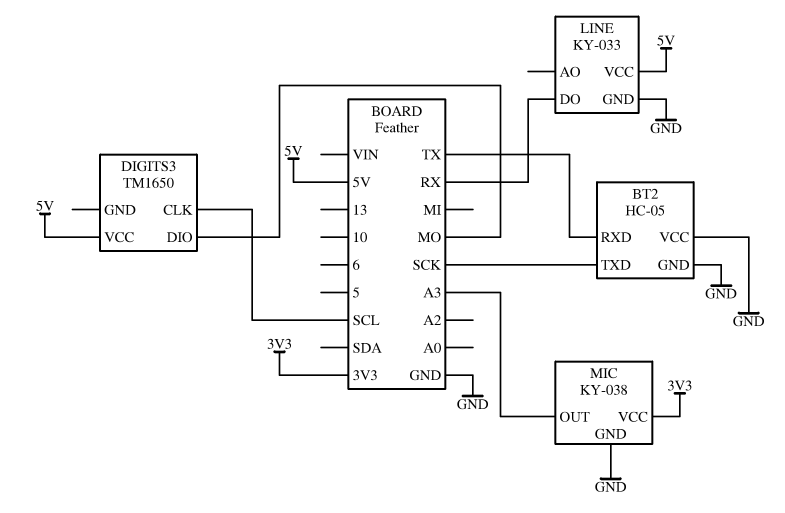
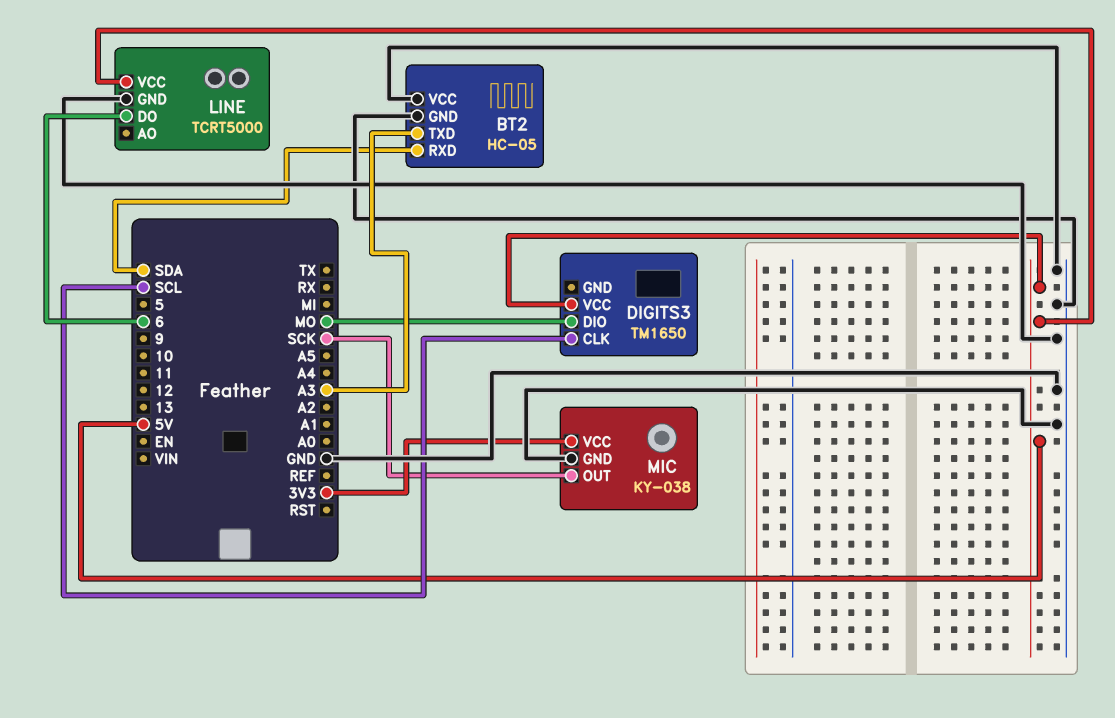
BT2 pin RXD: TX -> SDA
BT2 pin TXD: SCK -> A3
LINE: KY-033 -> TCRT5000
LINE pin DO: RX -> 6
MIC pin OUT: A3 -> SCK

